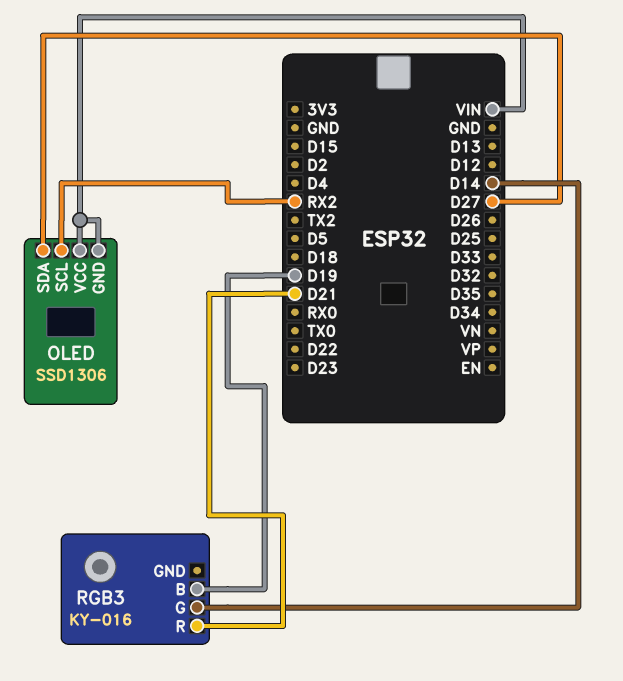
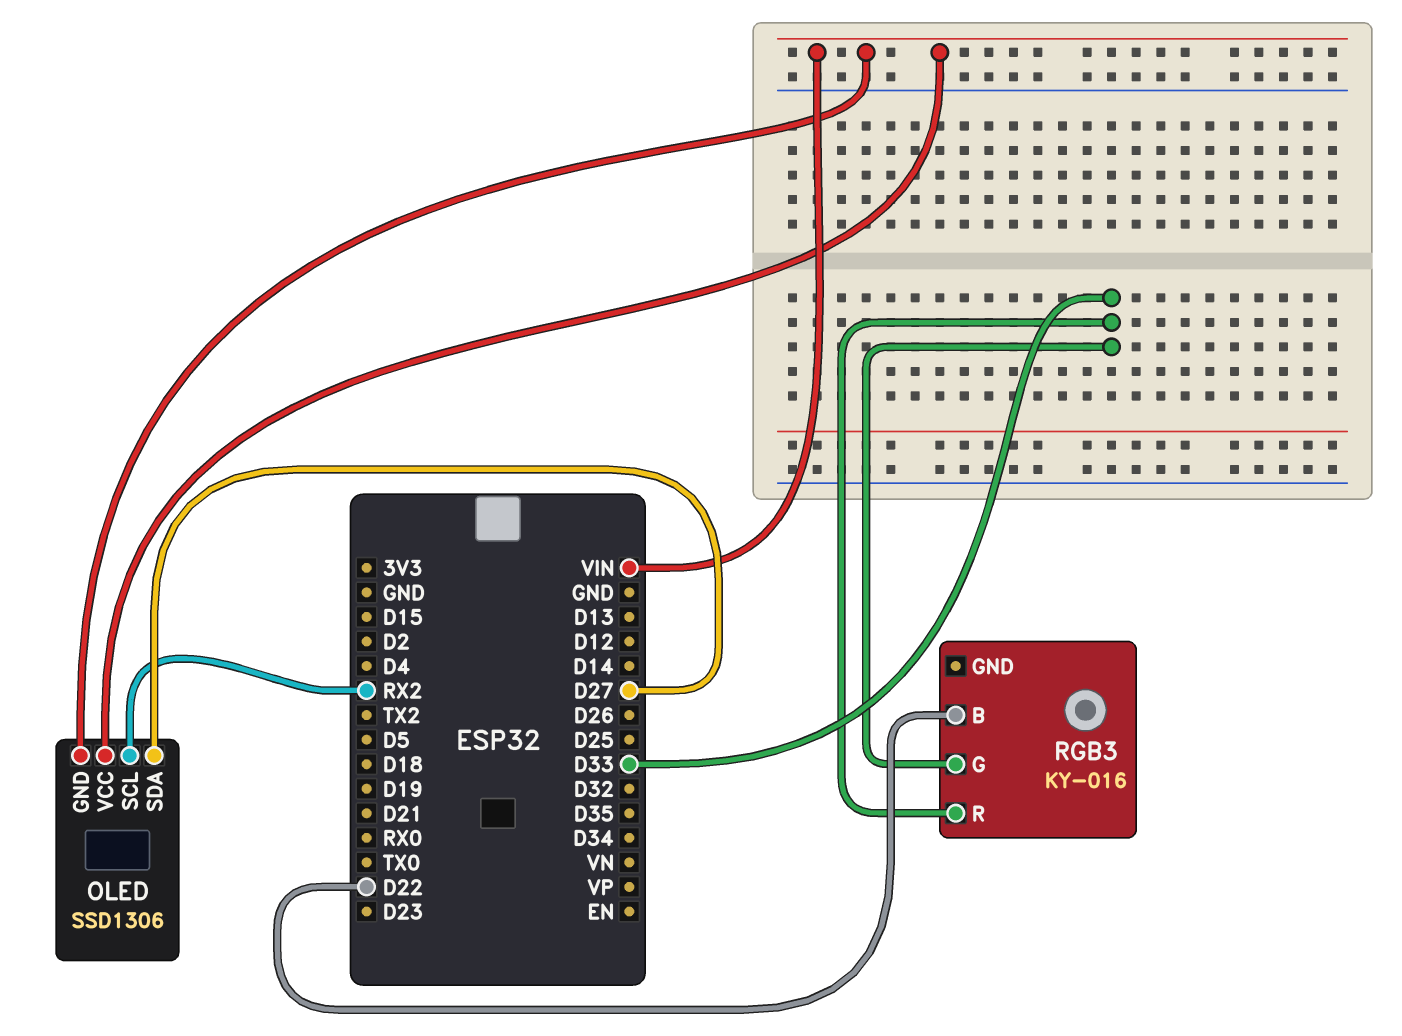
RGB3 pin B: D19 -> D22
RGB3 pin G: D14 -> D33
RGB3 pin R: D21 -> D33

